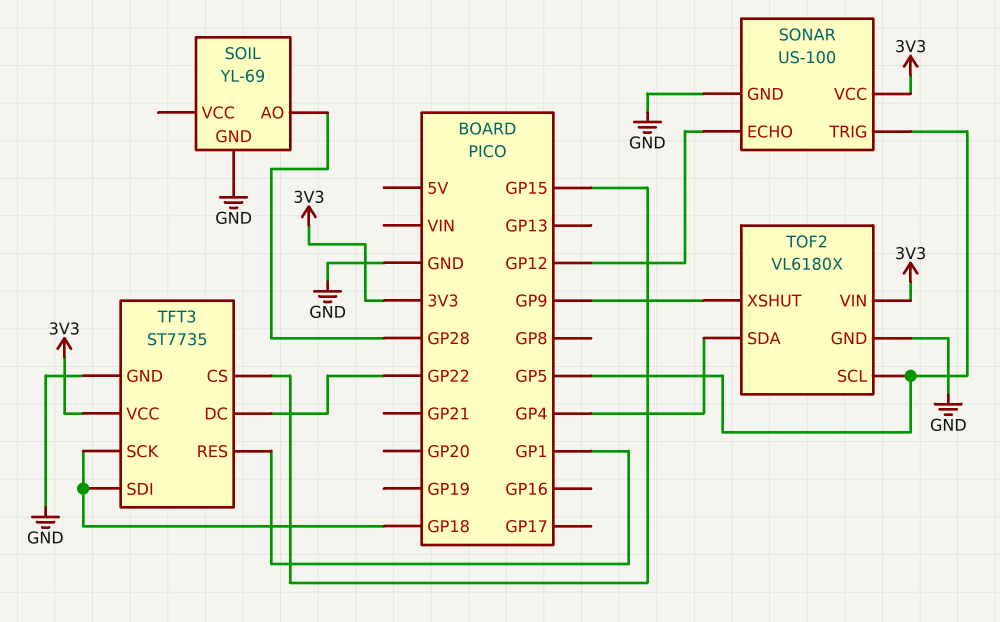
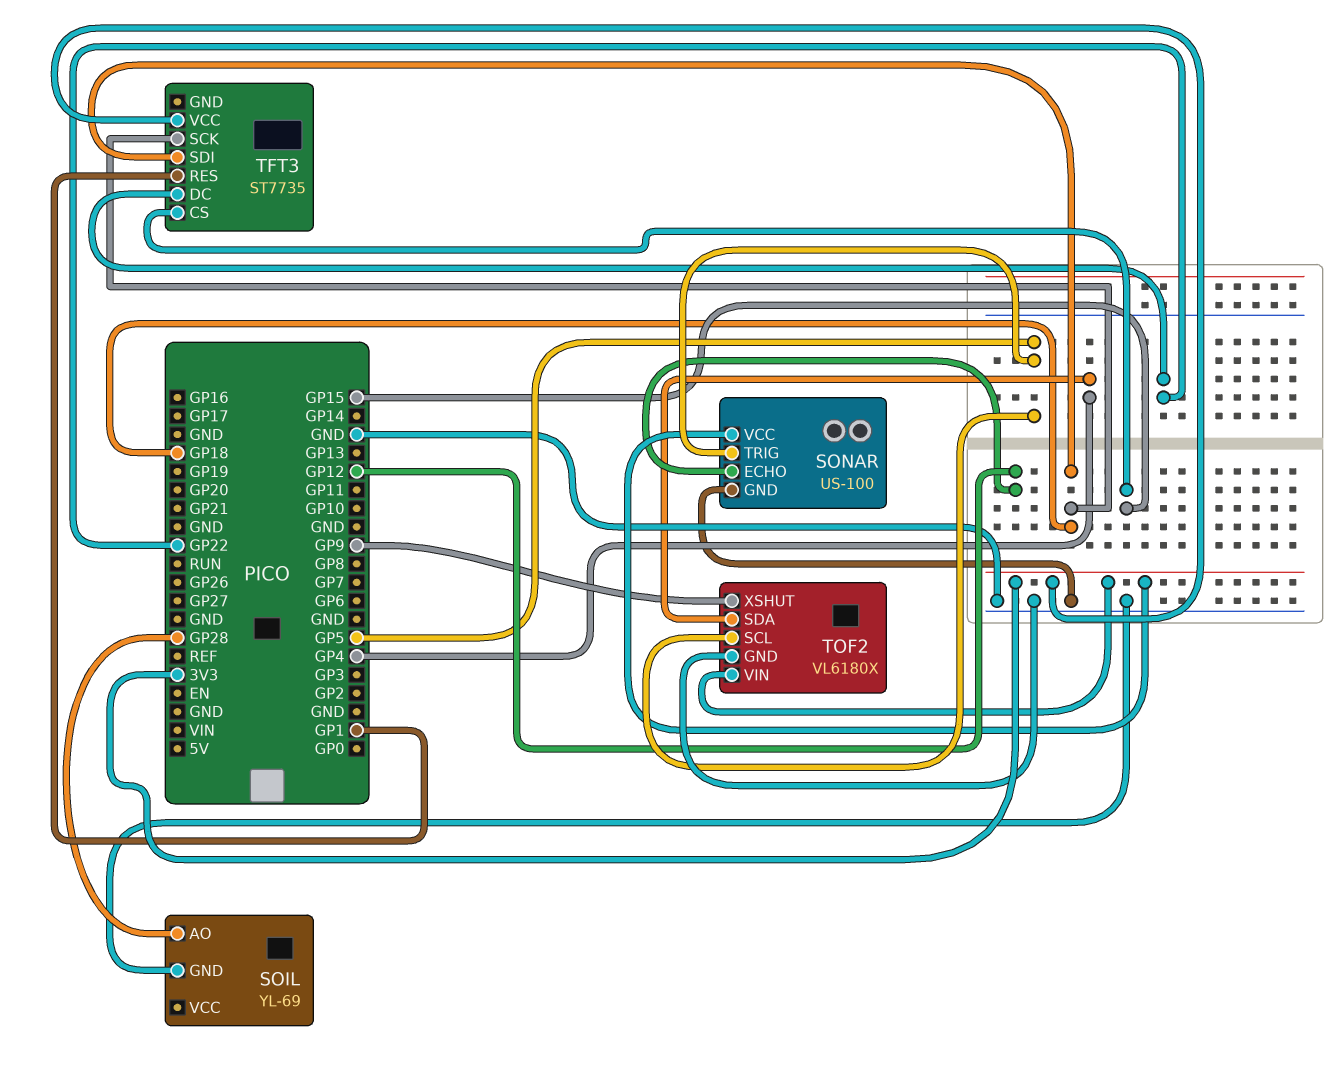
TFT3 pin GND: GND -> none

